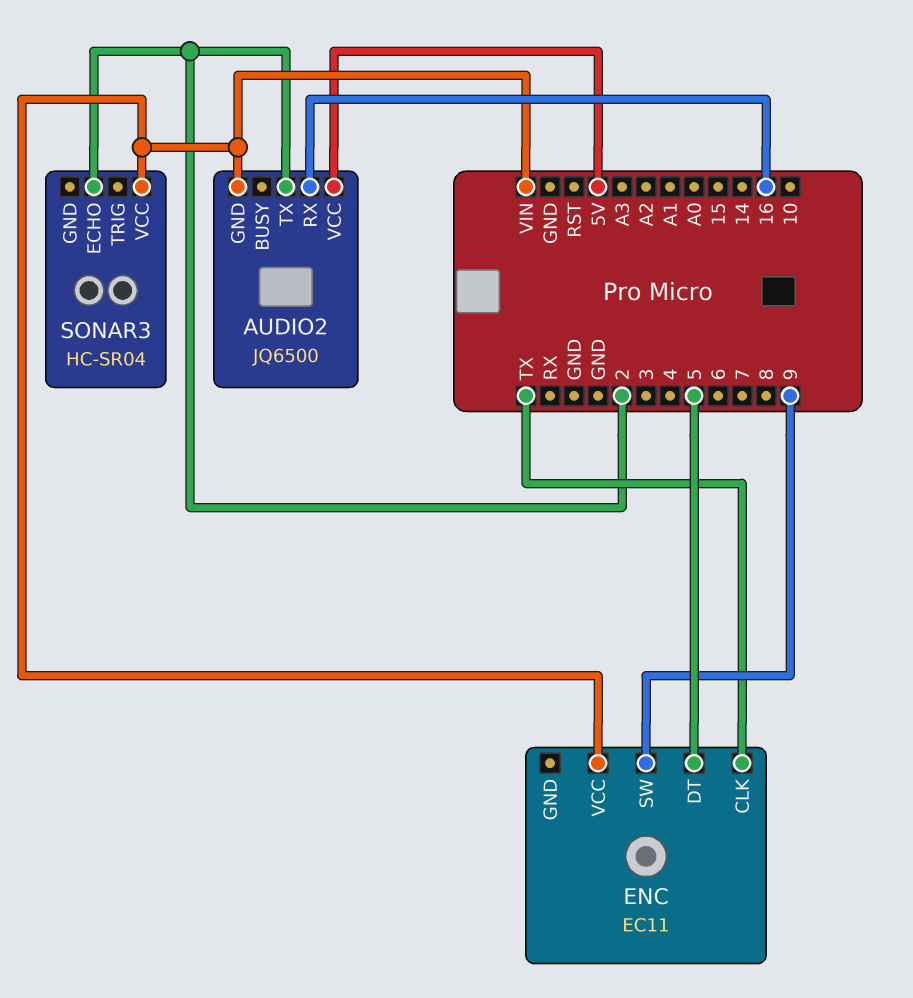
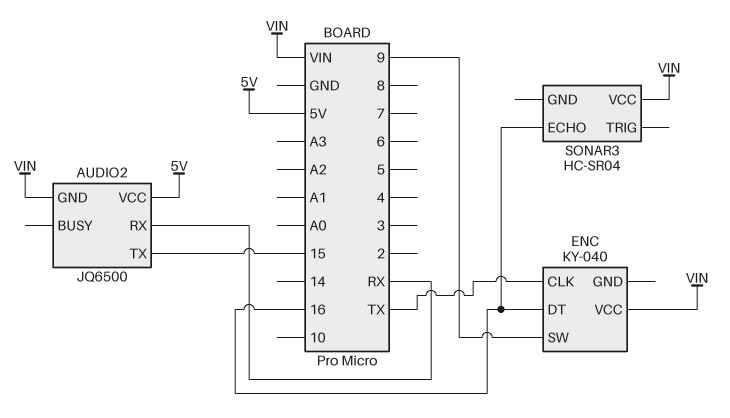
AUDIO2 pin RX: 16 -> RX
AUDIO2 pin TX: 2 -> 15
ENC: EC11 -> KY-040
ENC pin DT: 5 -> 16
SONAR3 pin ECHO: 2 -> 16

